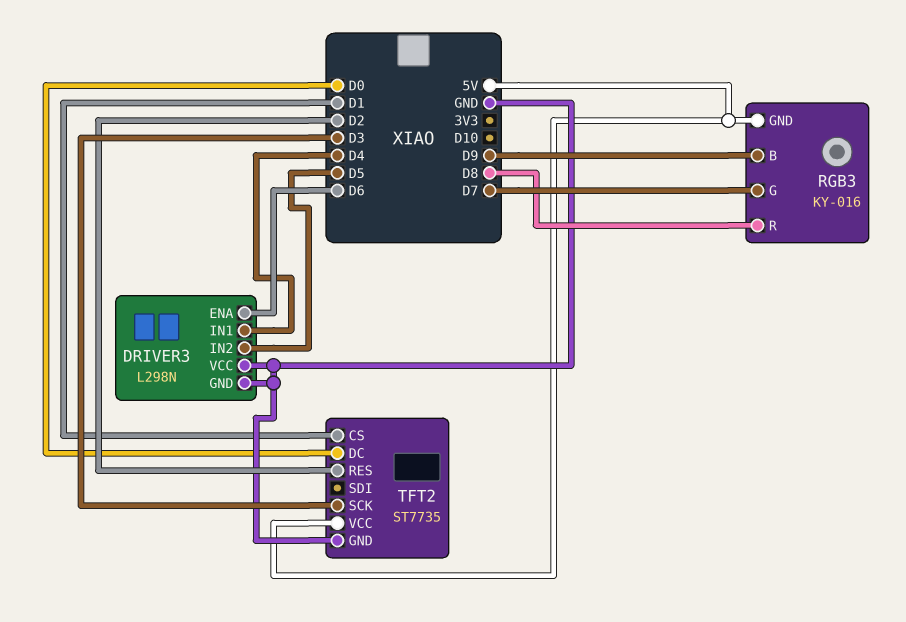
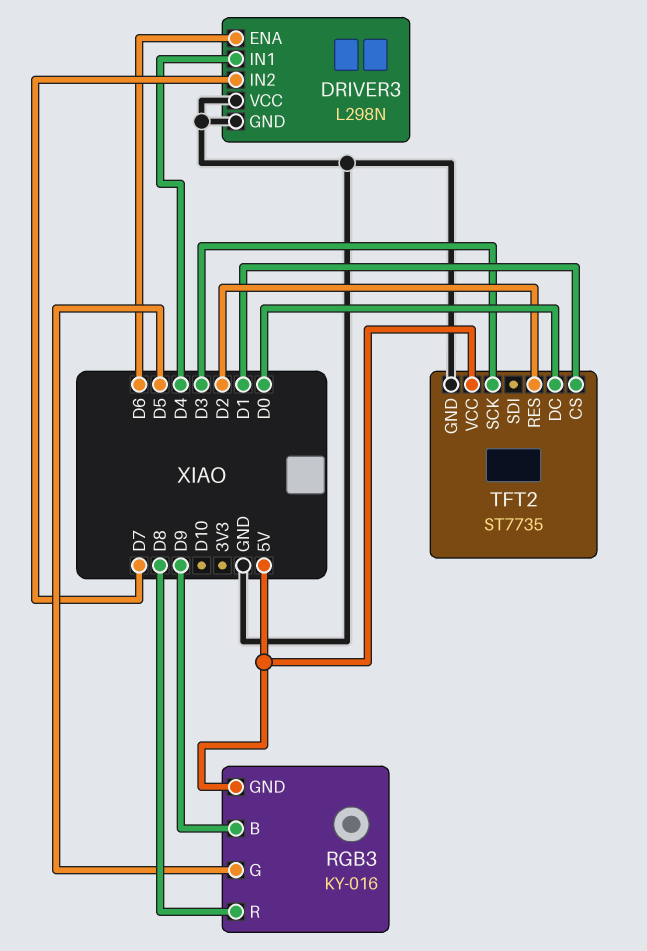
DRIVER3 pin IN2: D5 -> D7
RGB3 pin G: D7 -> D5

